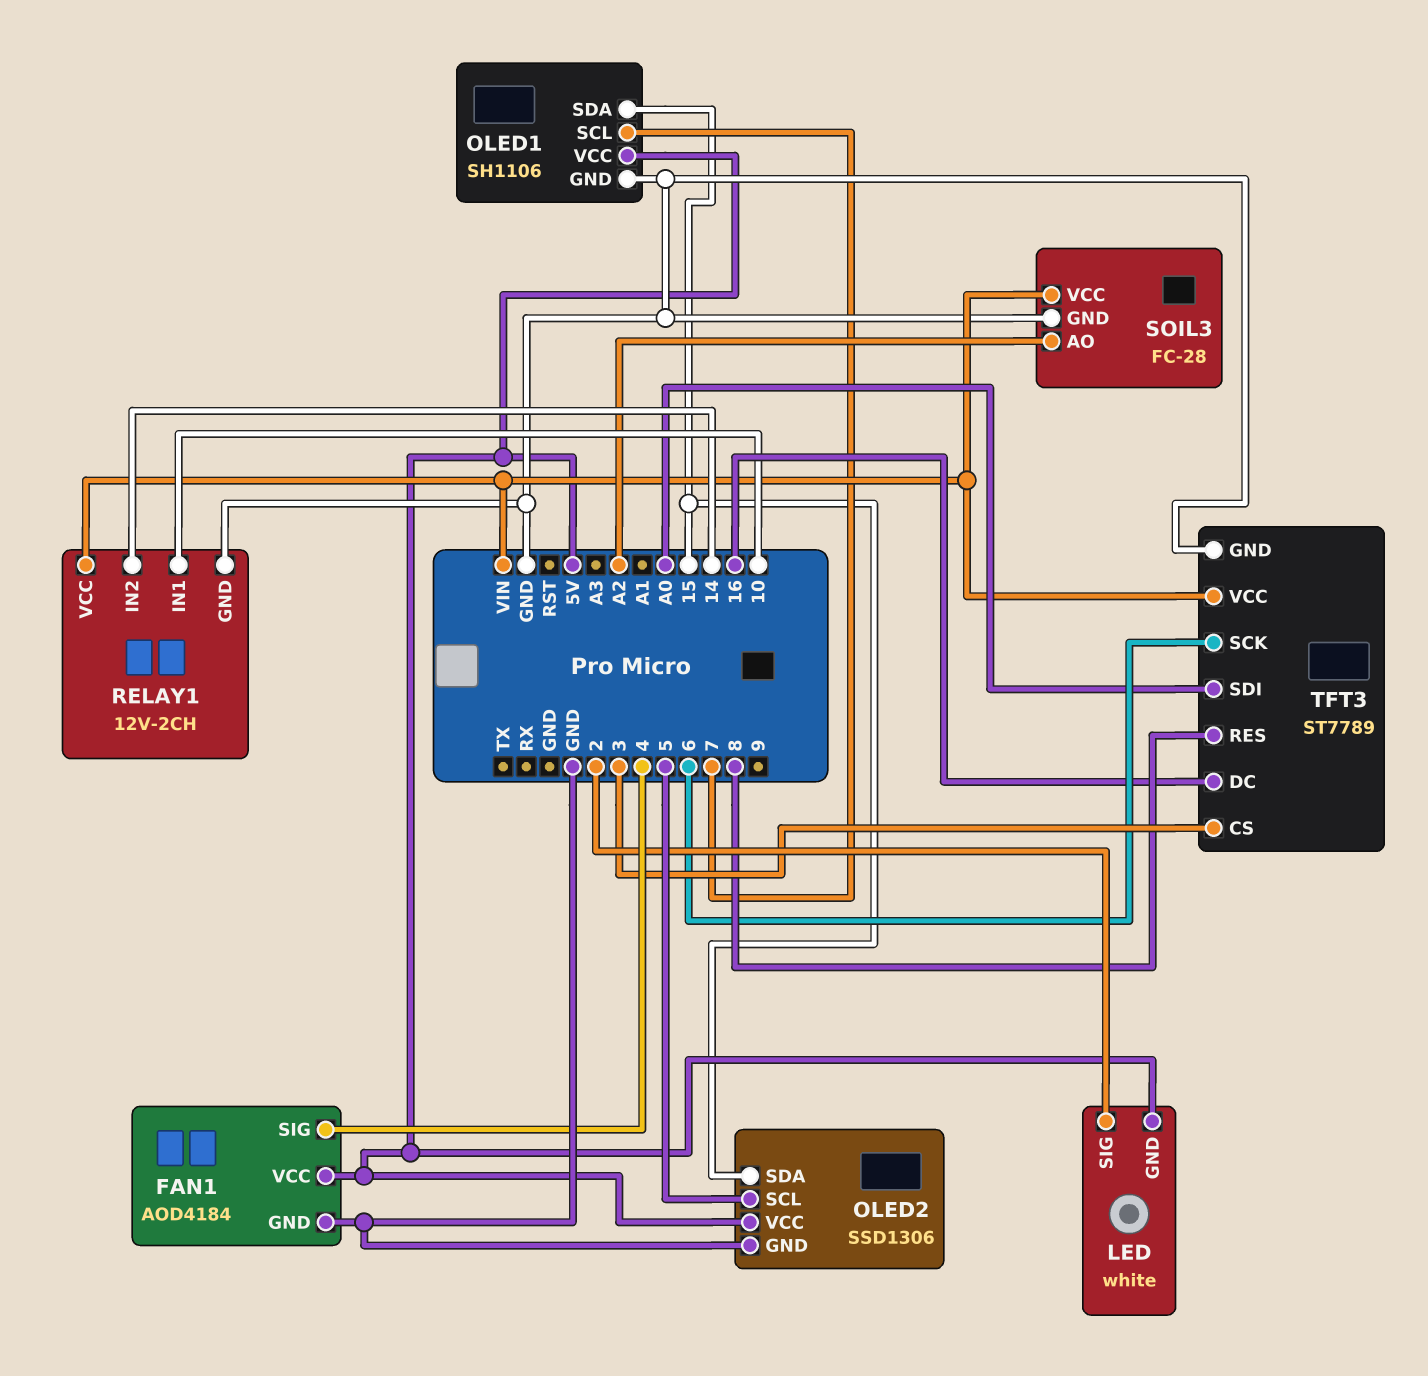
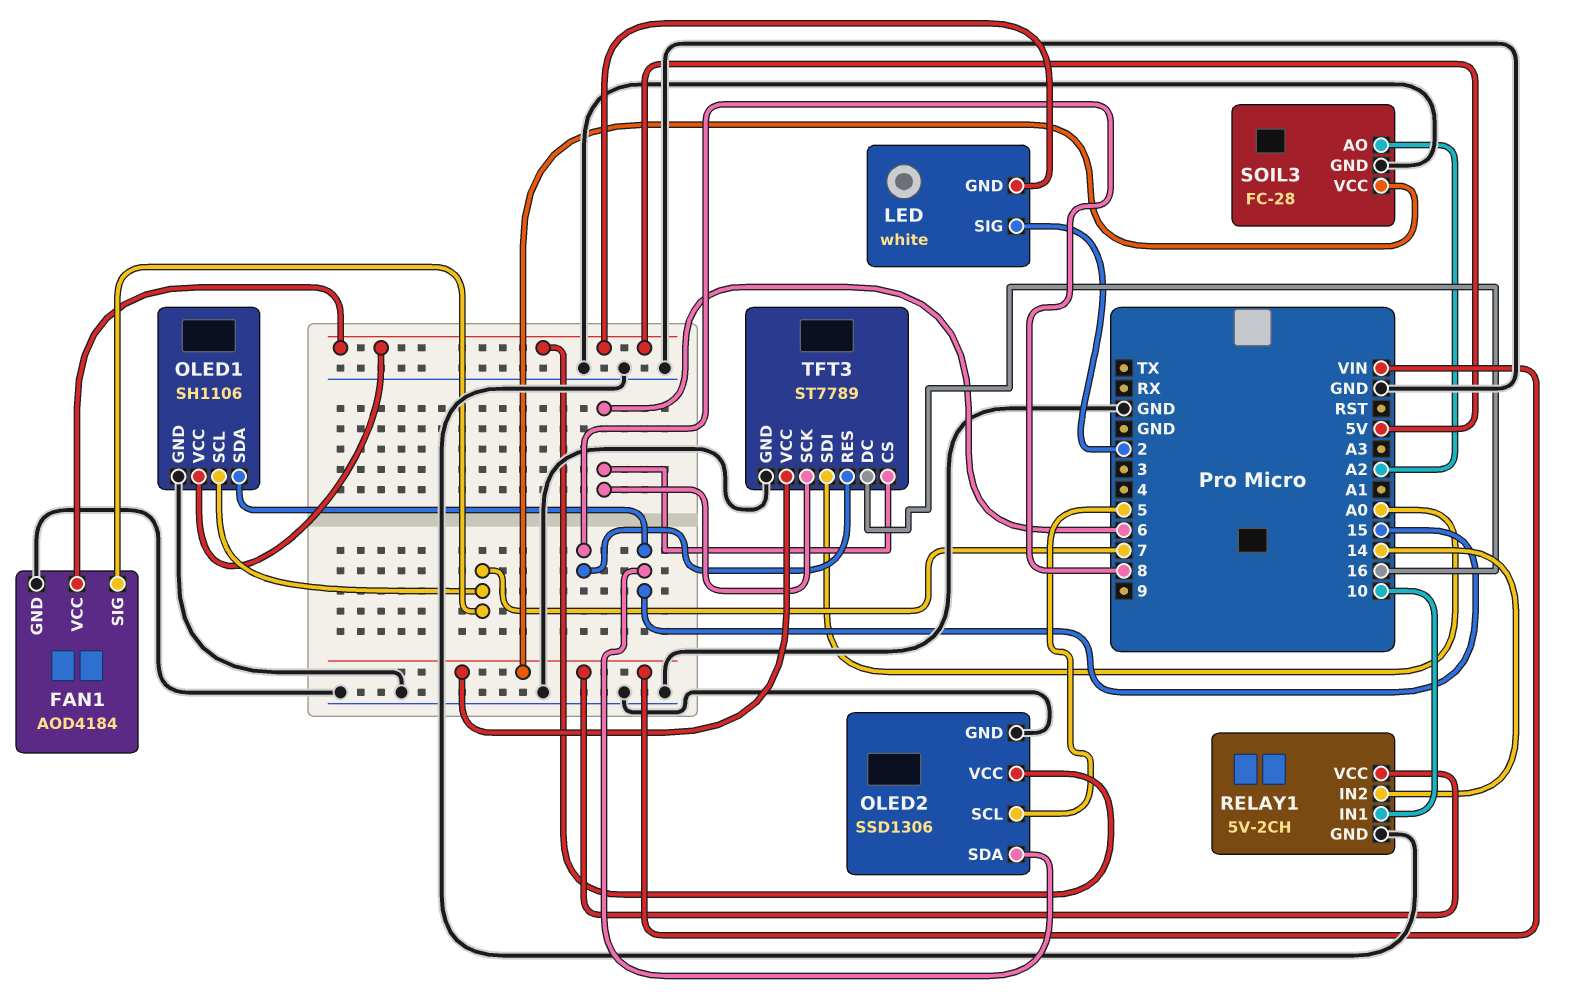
FAN1 pin SIG: 4 -> 7
RELAY1: 12V-2CH -> 5V-2CH
TFT3 pin CS: 3 -> 6

